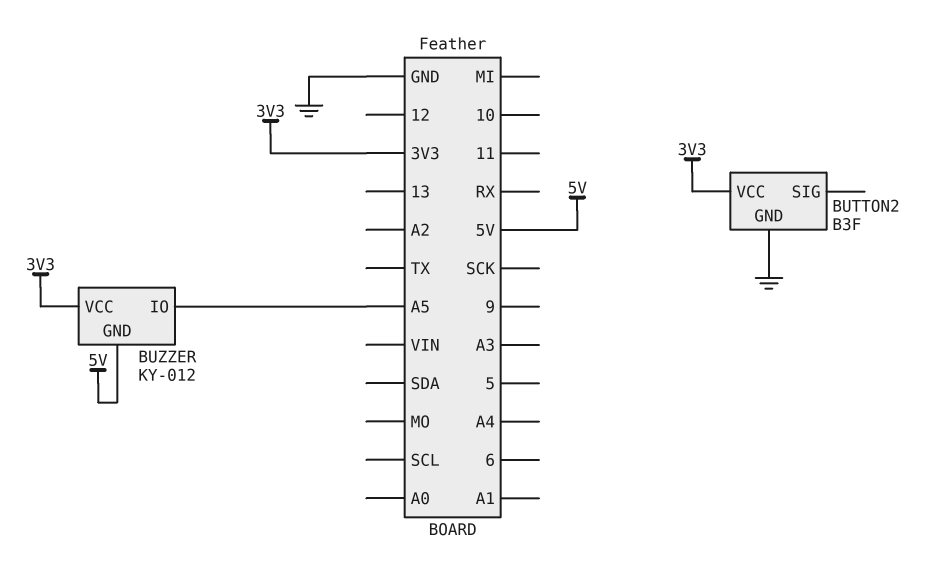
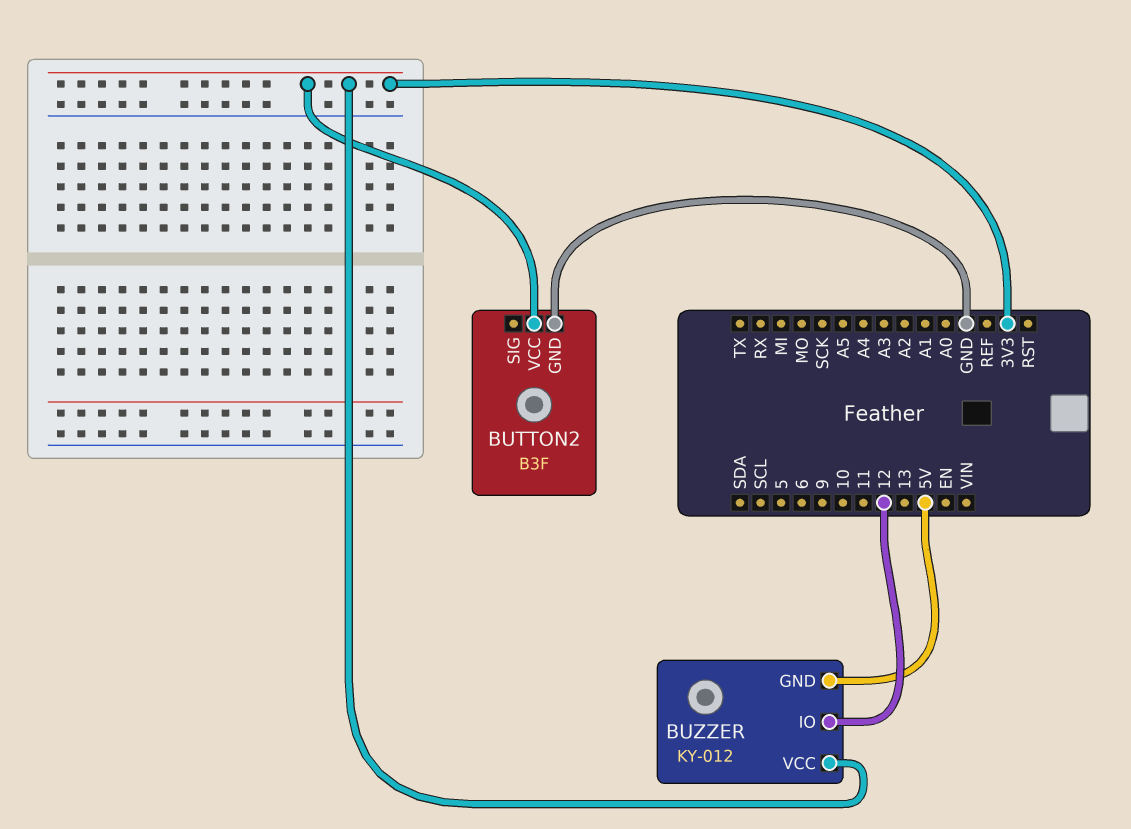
BUZZER pin IO: A5 -> 12

